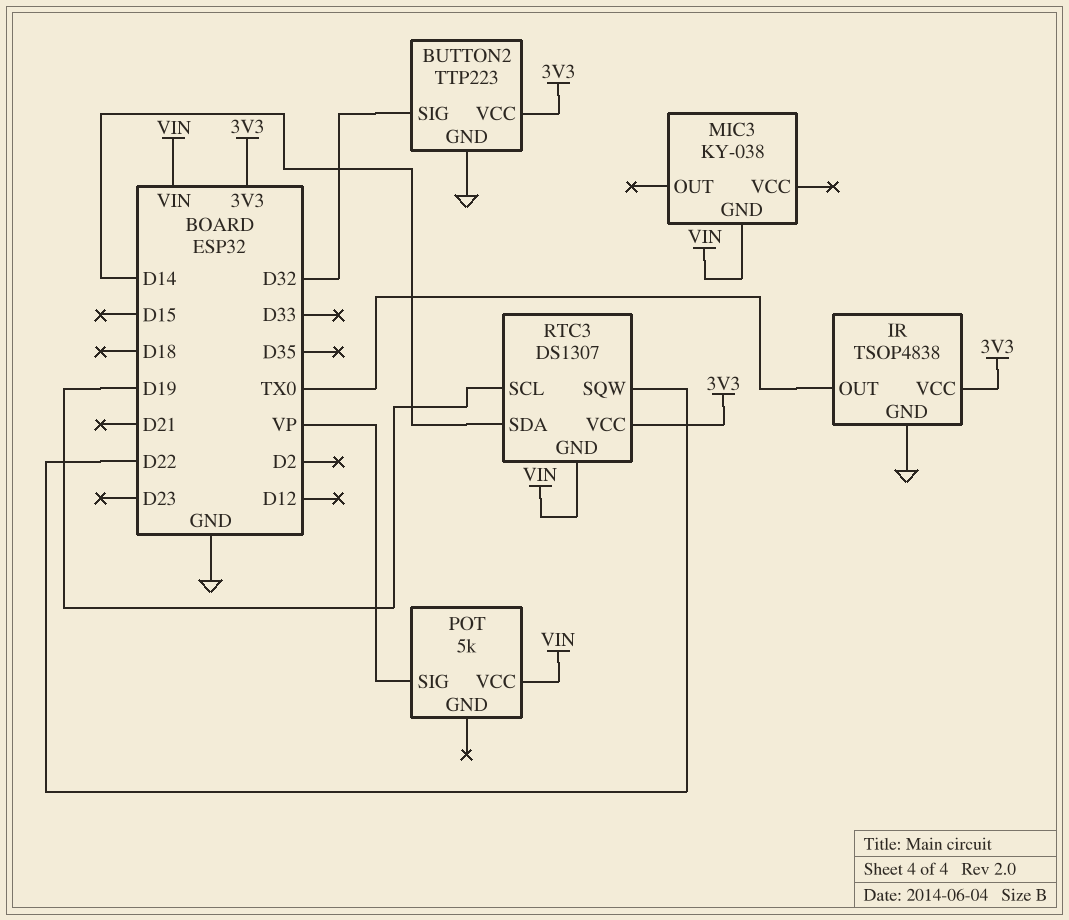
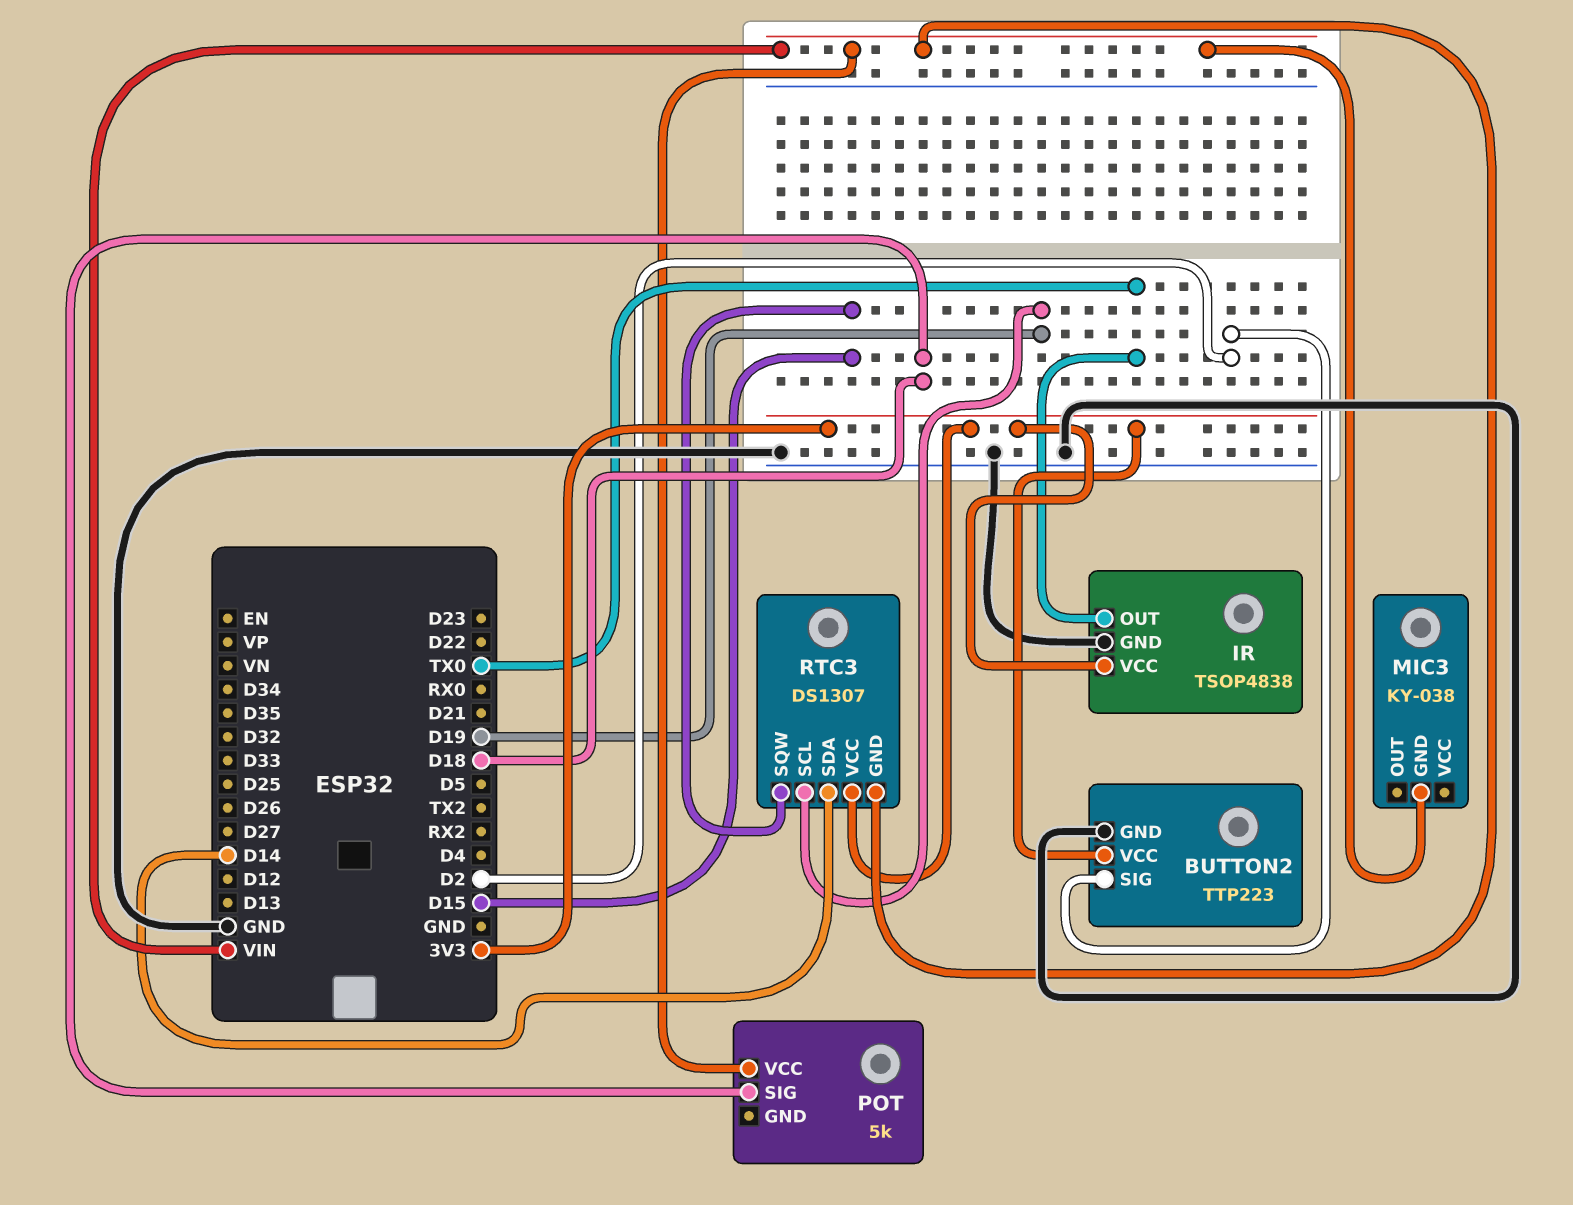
BUTTON2 pin SIG: D32 -> D2
POT pin SIG: VP -> D18
RTC3 pin SQW: D22 -> D15

